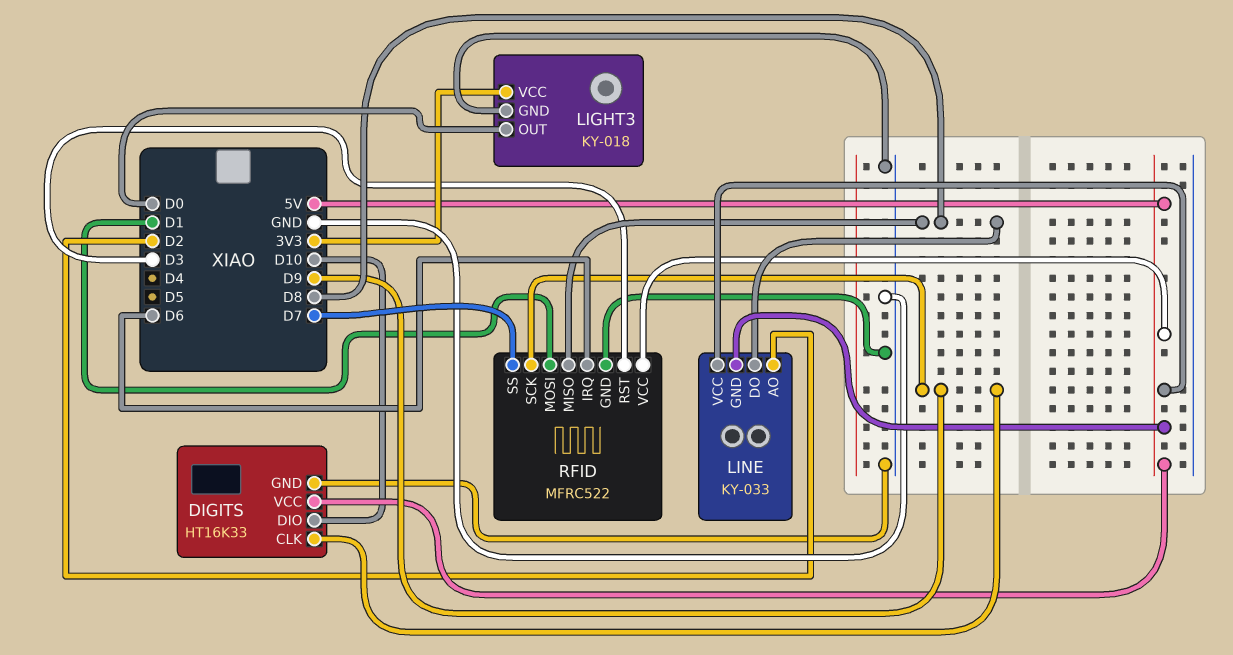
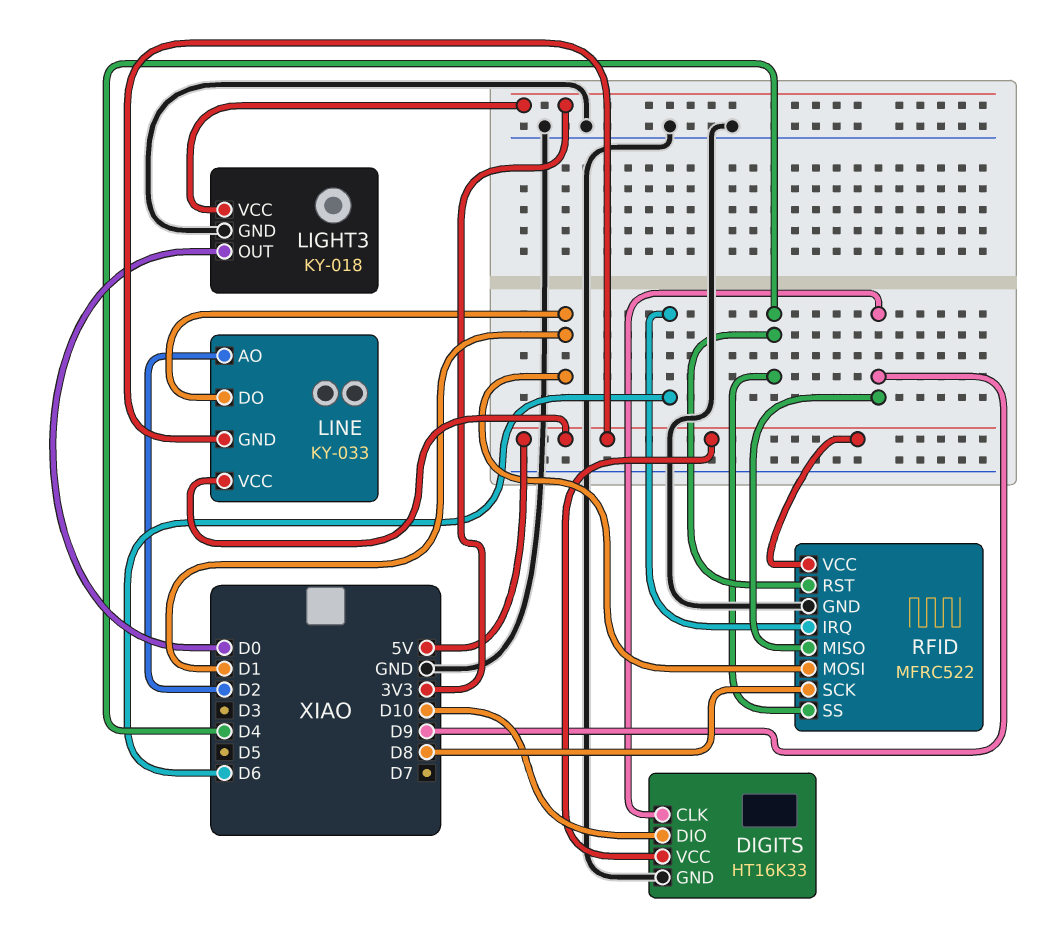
LINE pin DO: D8 -> D1
RFID pin MISO: D8 -> D9
RFID pin RST: D3 -> D4
RFID pin SCK: D9 -> D8
RFID pin SS: D7 -> D4

